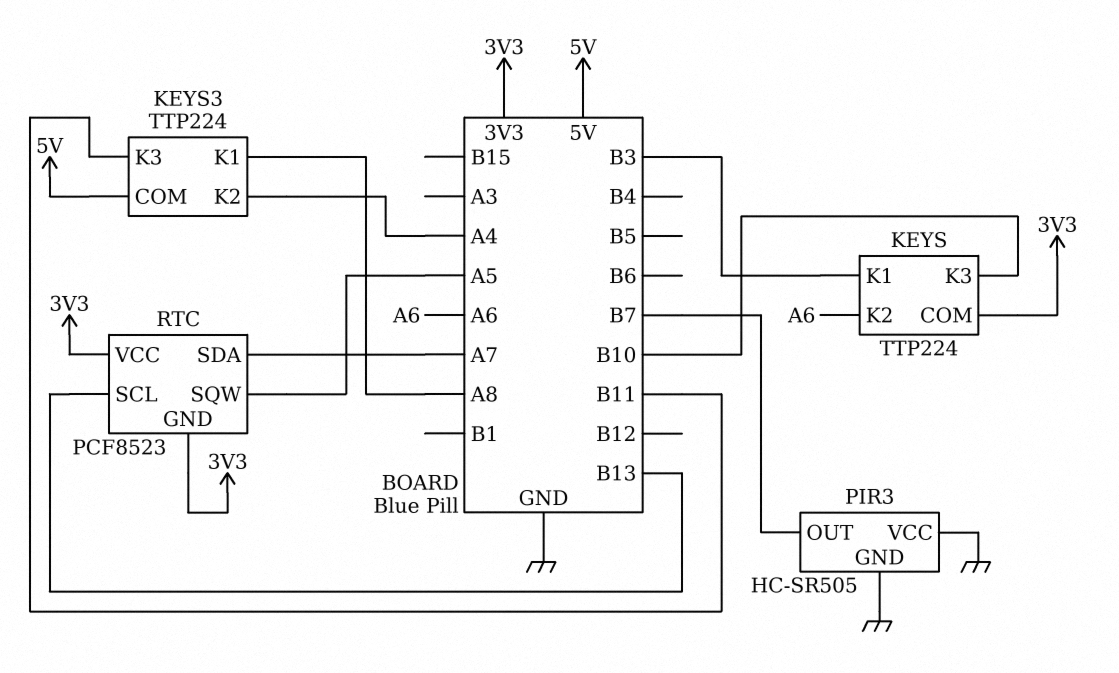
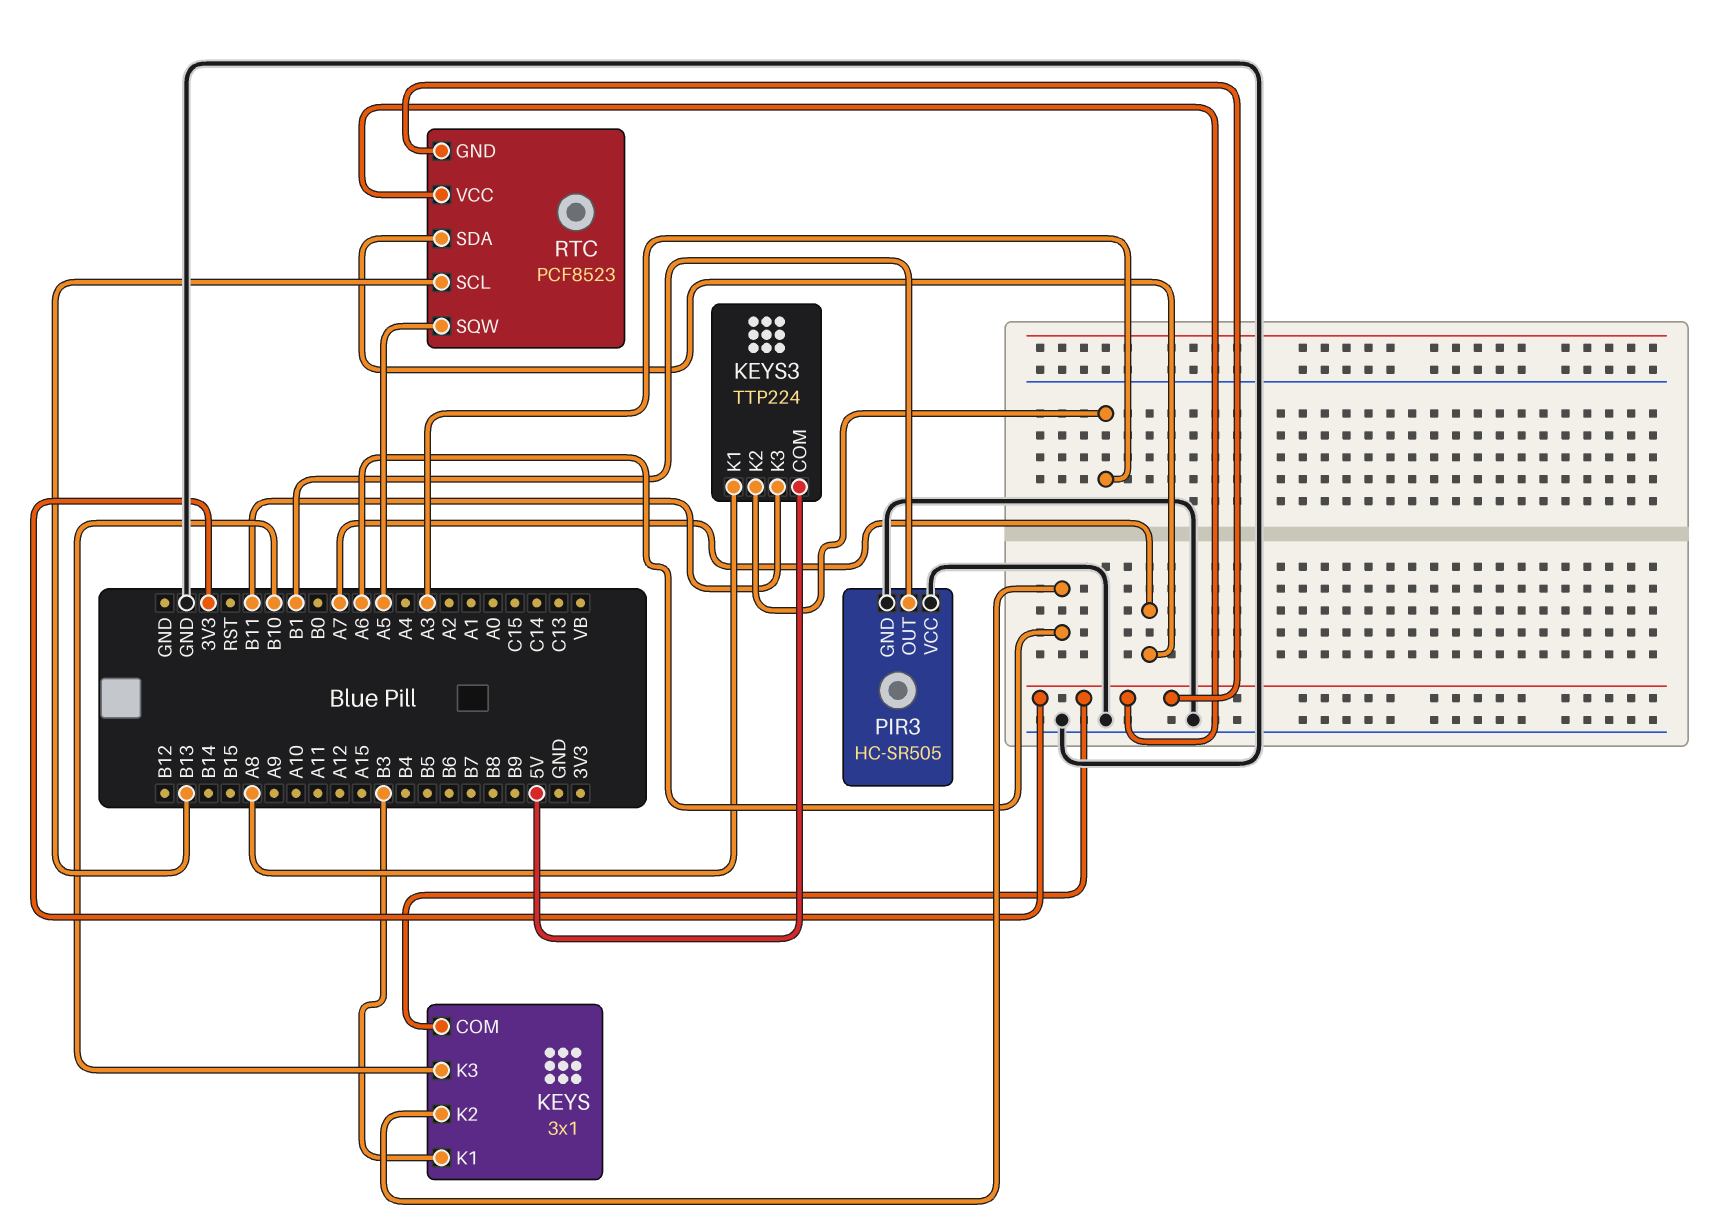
KEYS: TTP224 -> 3x1
KEYS3 pin K2: A4 -> A3
PIR3 pin OUT: B7 -> B1

